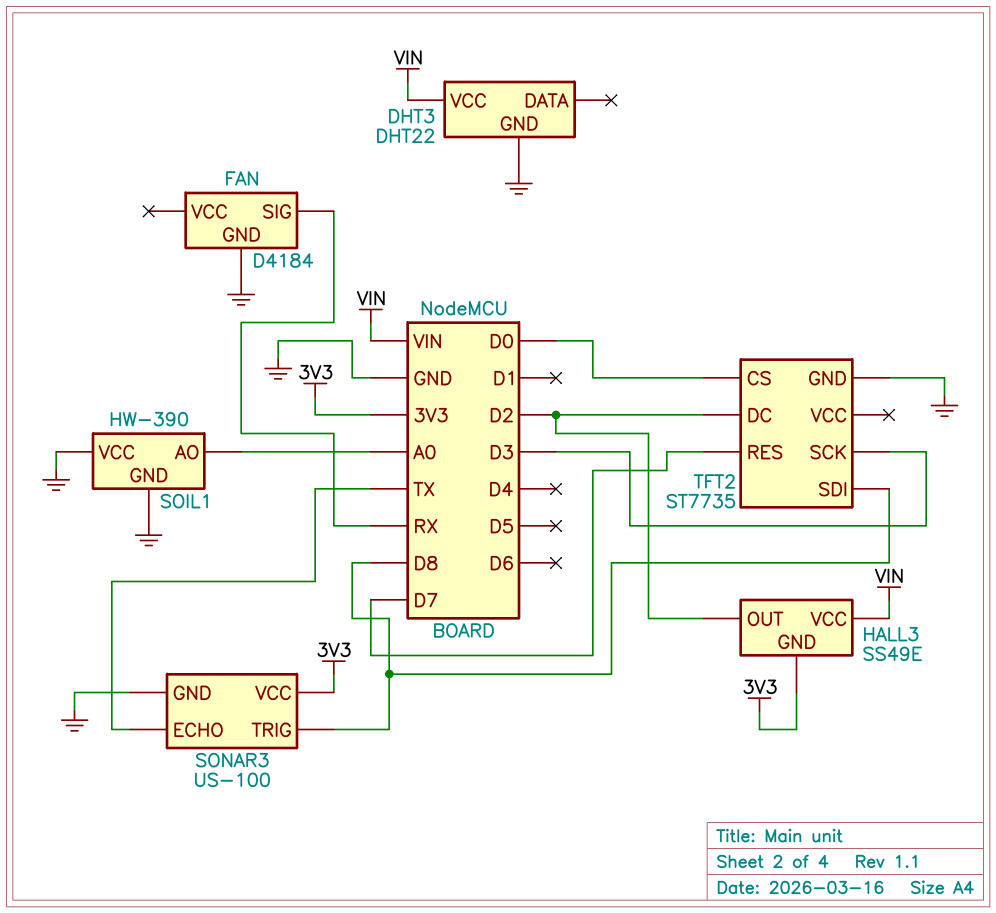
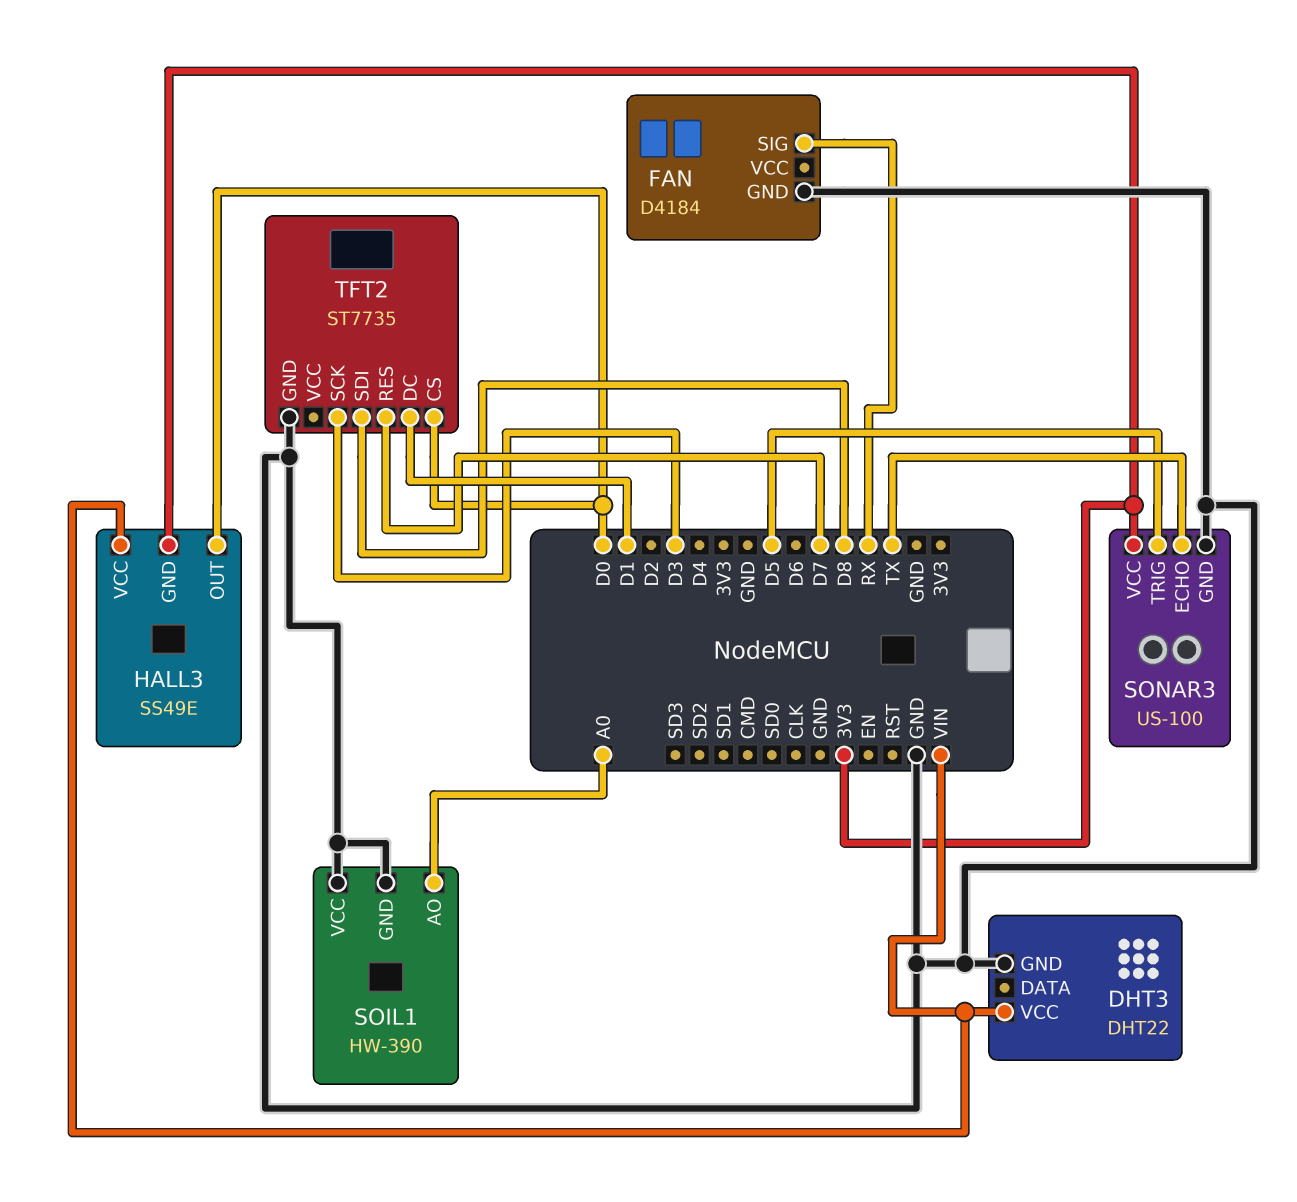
HALL3 pin OUT: D2 -> D0
SONAR3 pin TRIG: D8 -> D5
TFT2 pin DC: D2 -> D1

